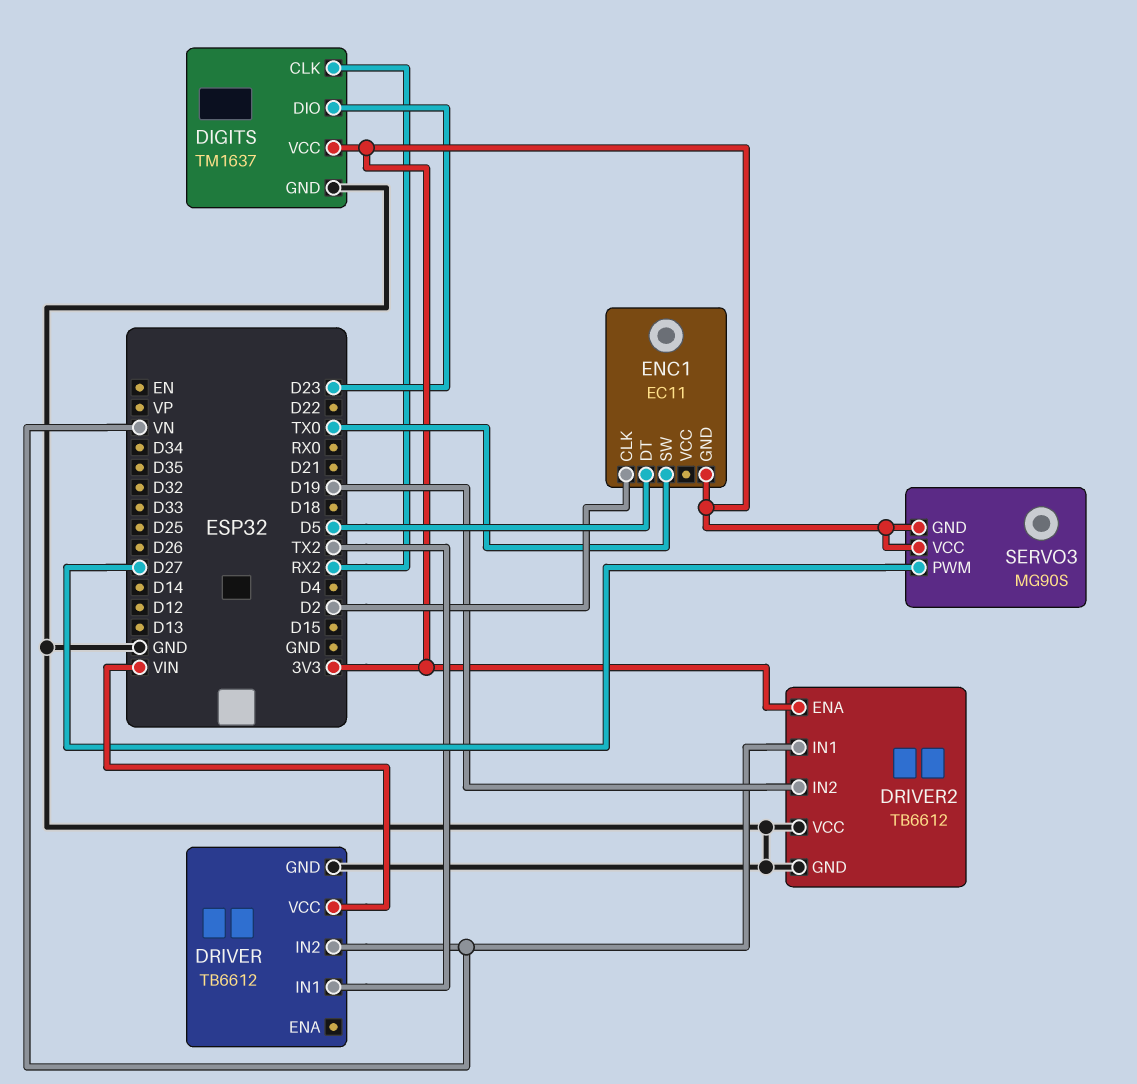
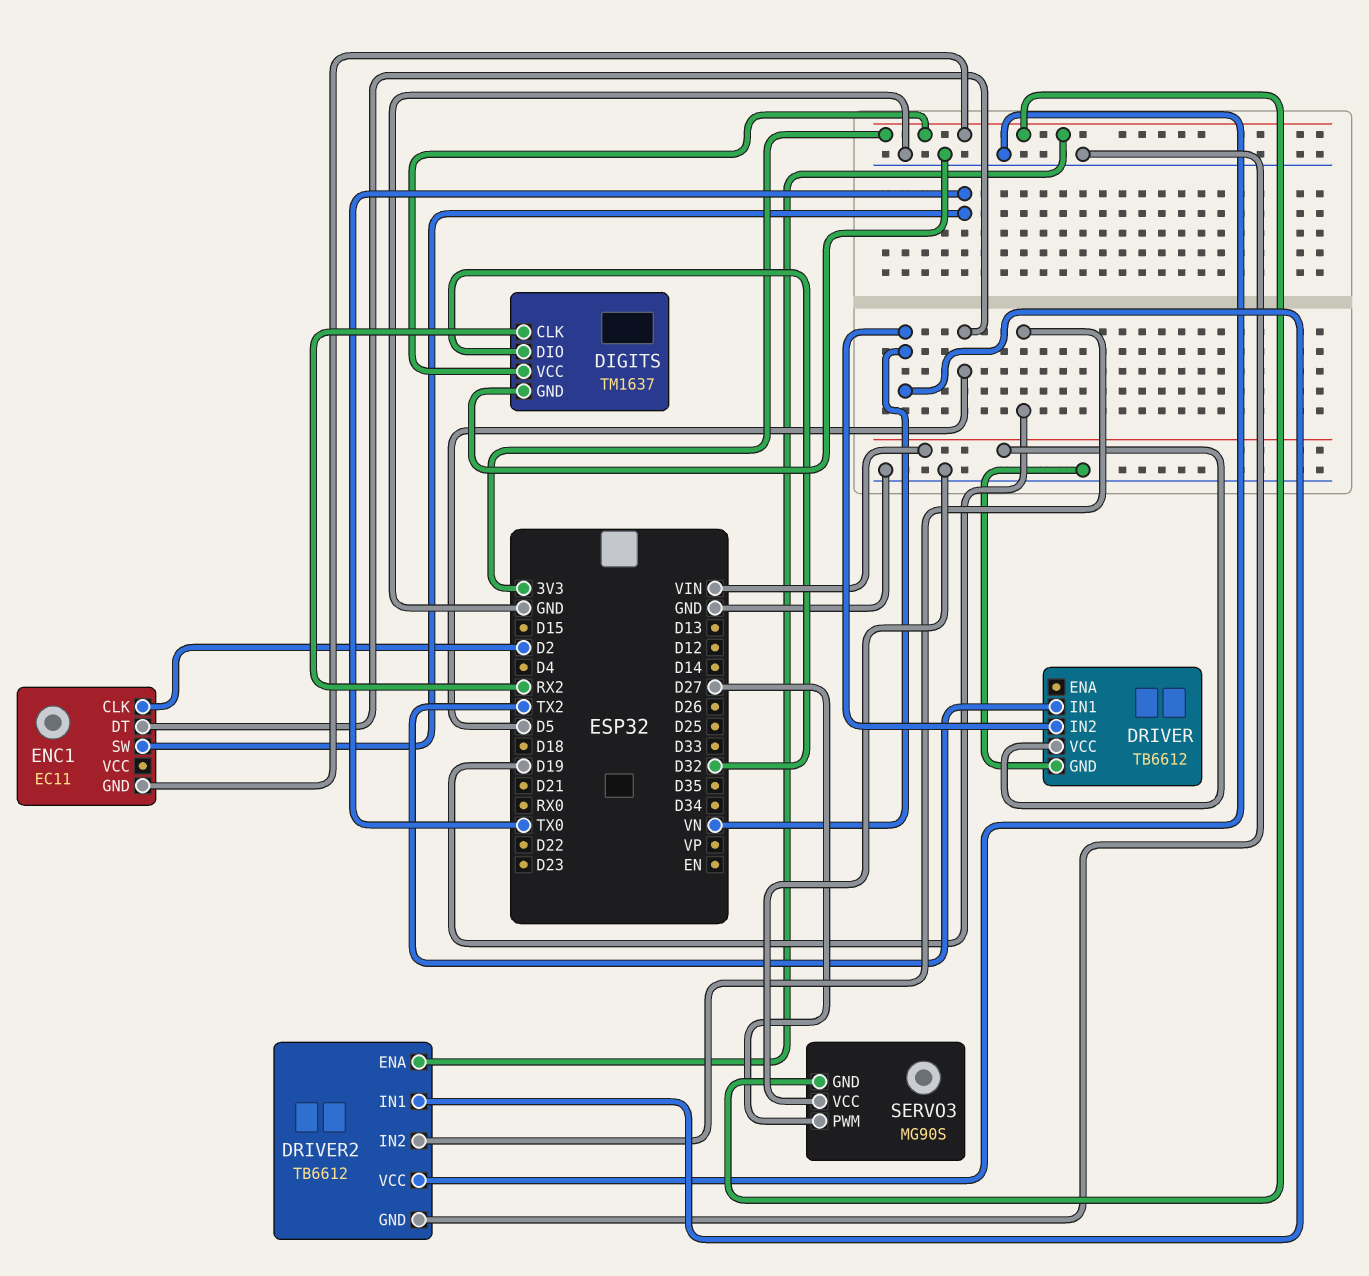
DIGITS pin DIO: D23 -> D32
SERVO3 pin VCC: 3V3 -> GND

